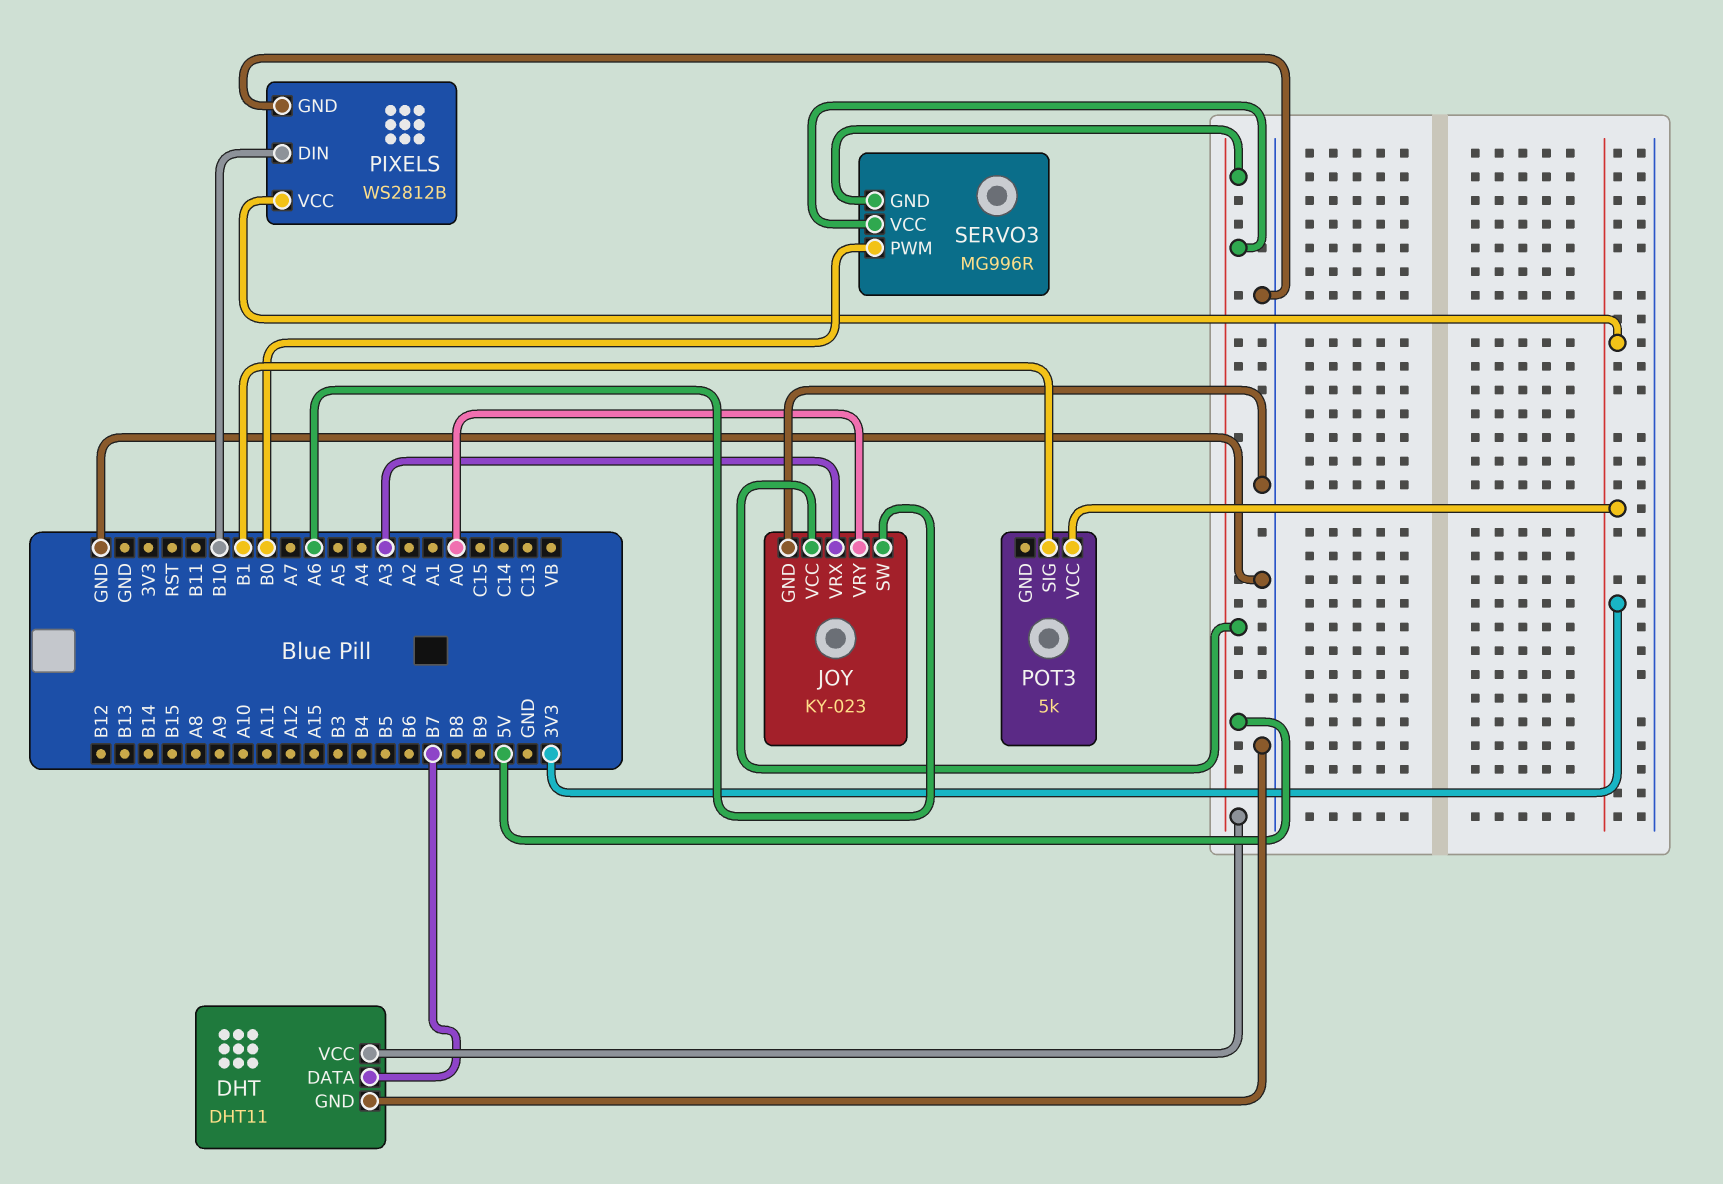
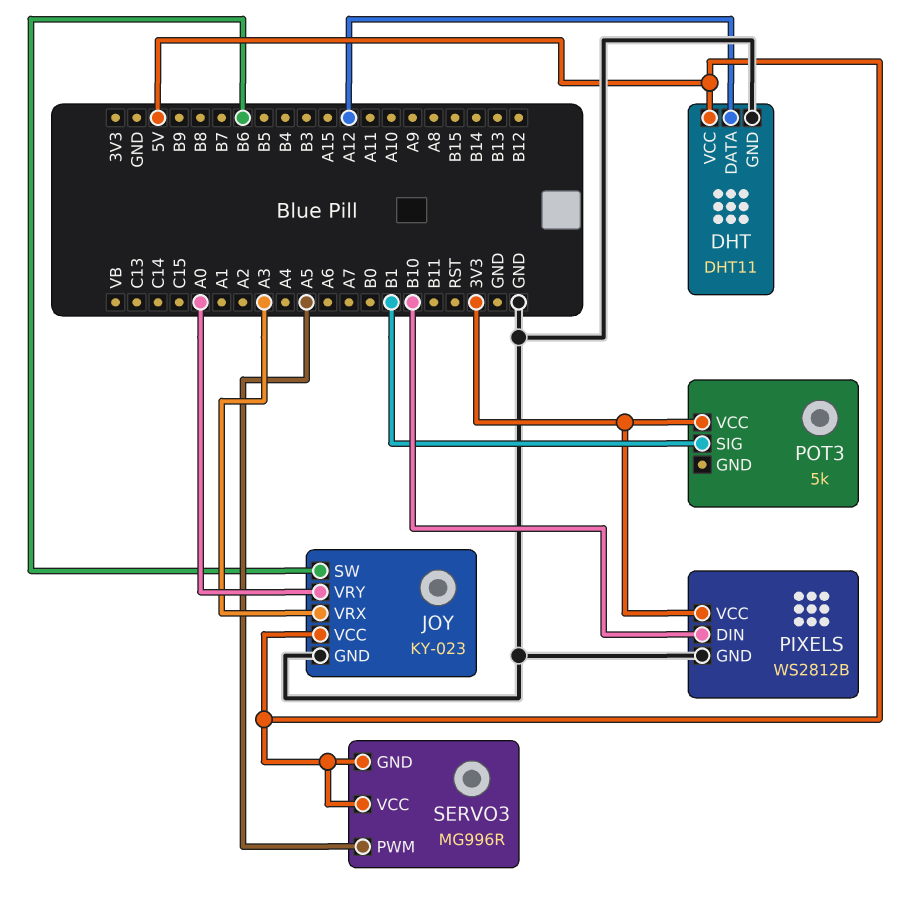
DHT pin DATA: B7 -> A12
JOY pin SW: A6 -> B6
SERVO3 pin PWM: B0 -> A5

